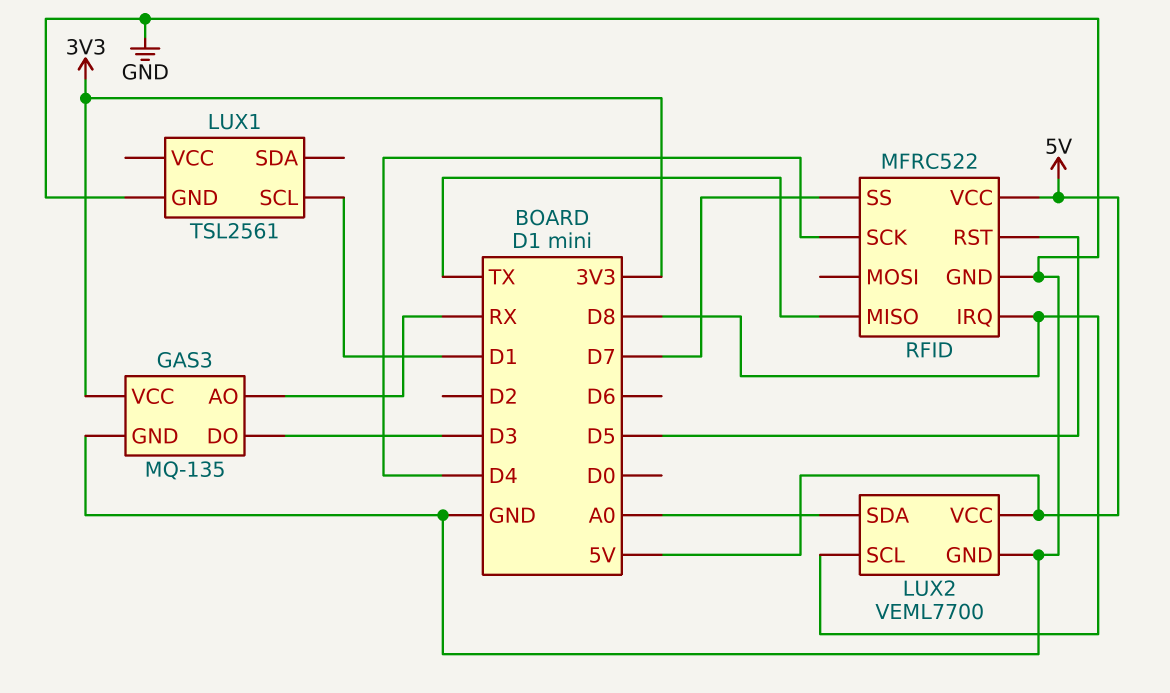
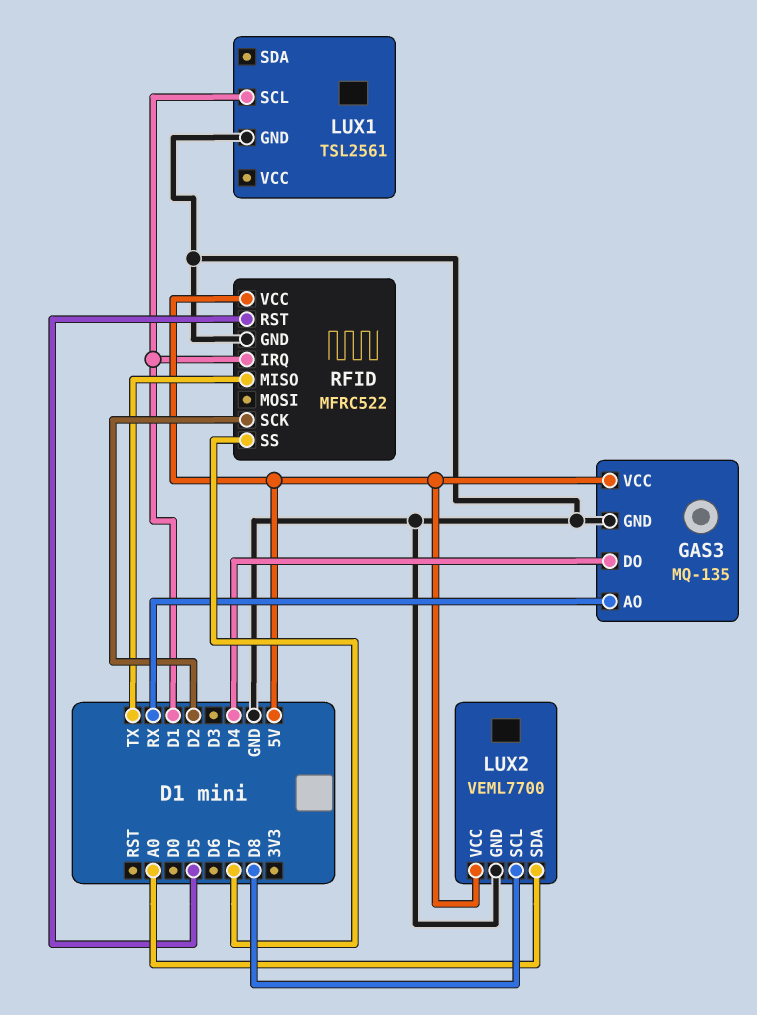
GAS3 pin DO: D3 -> D4
GAS3 pin VCC: 3V3 -> 5V
RFID pin IRQ: D8 -> D1
RFID pin SCK: D4 -> D2

